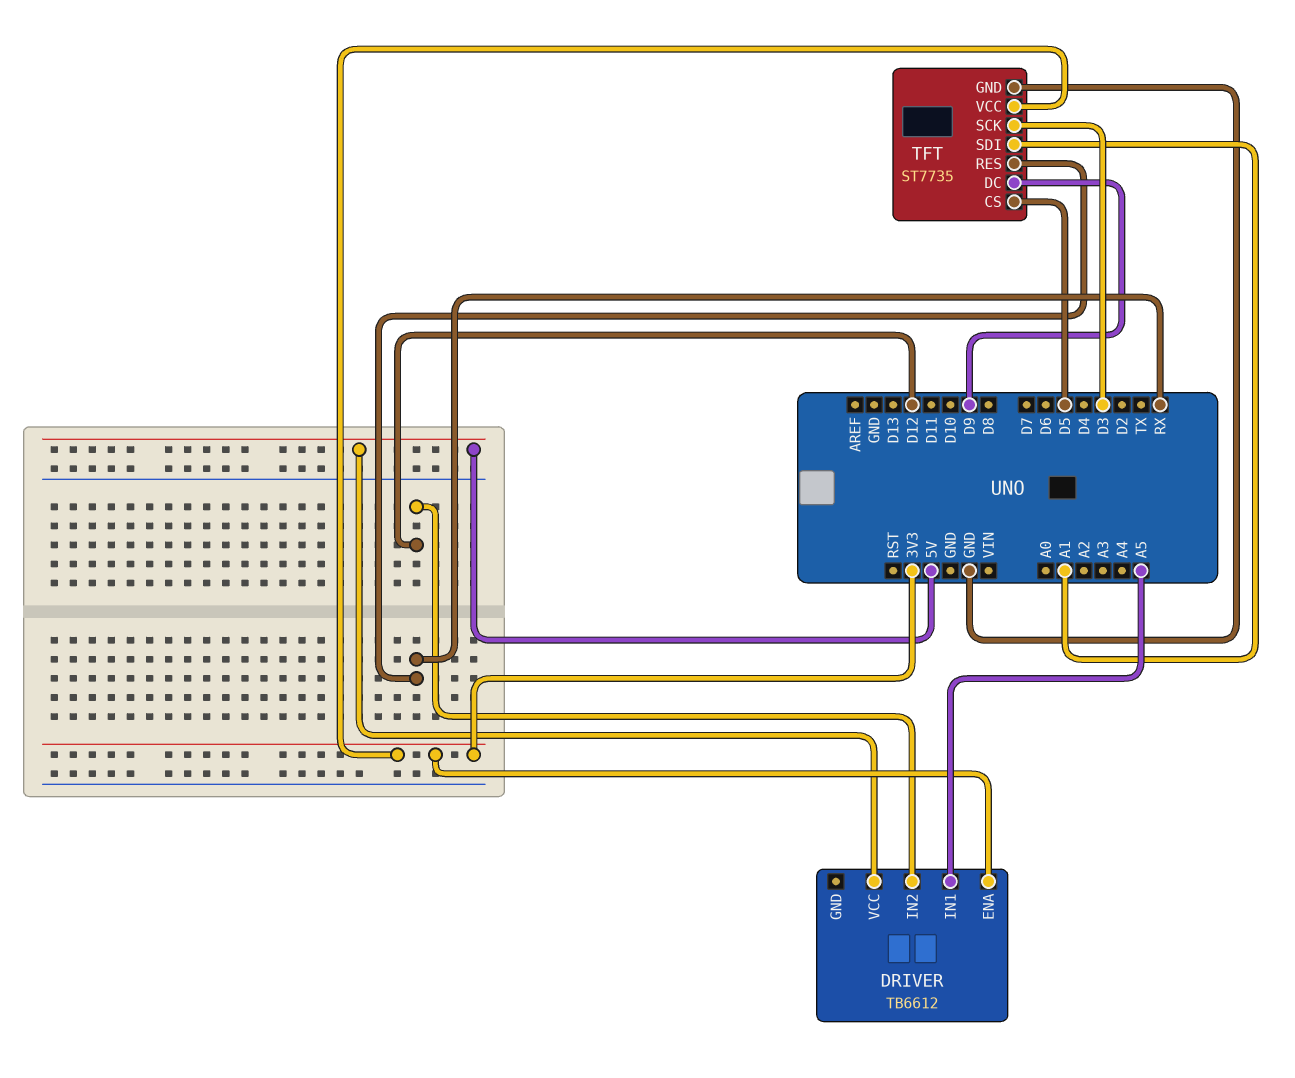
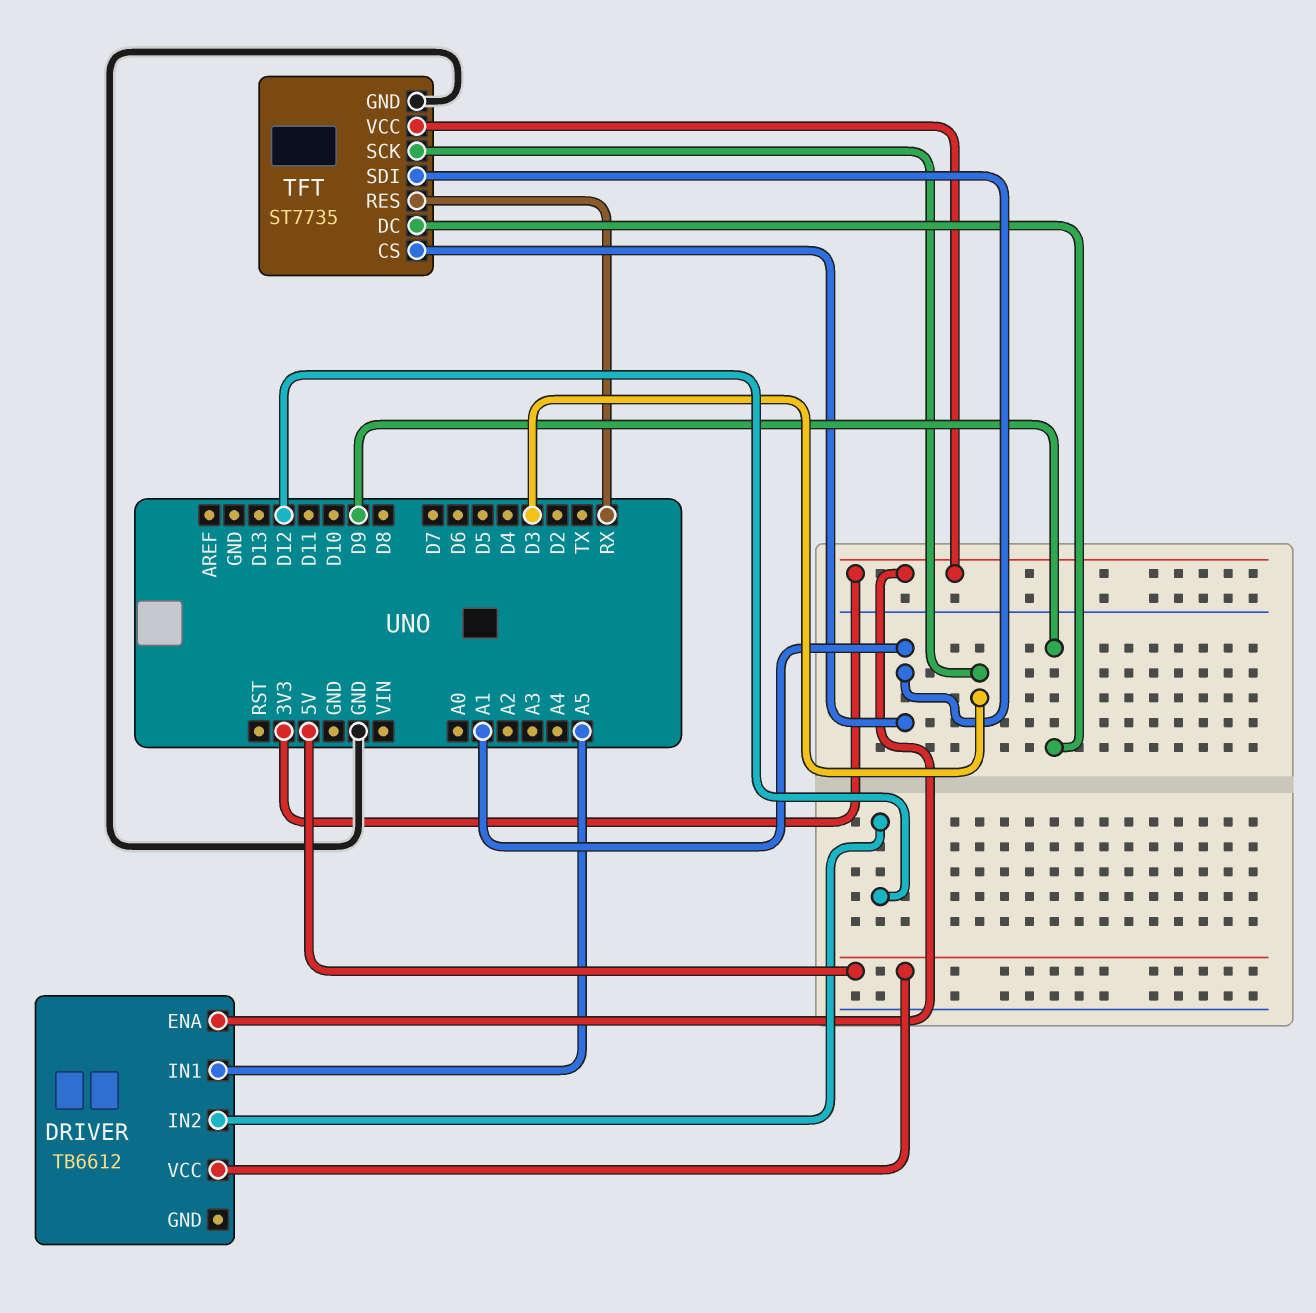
TFT pin CS: D5 -> A1

